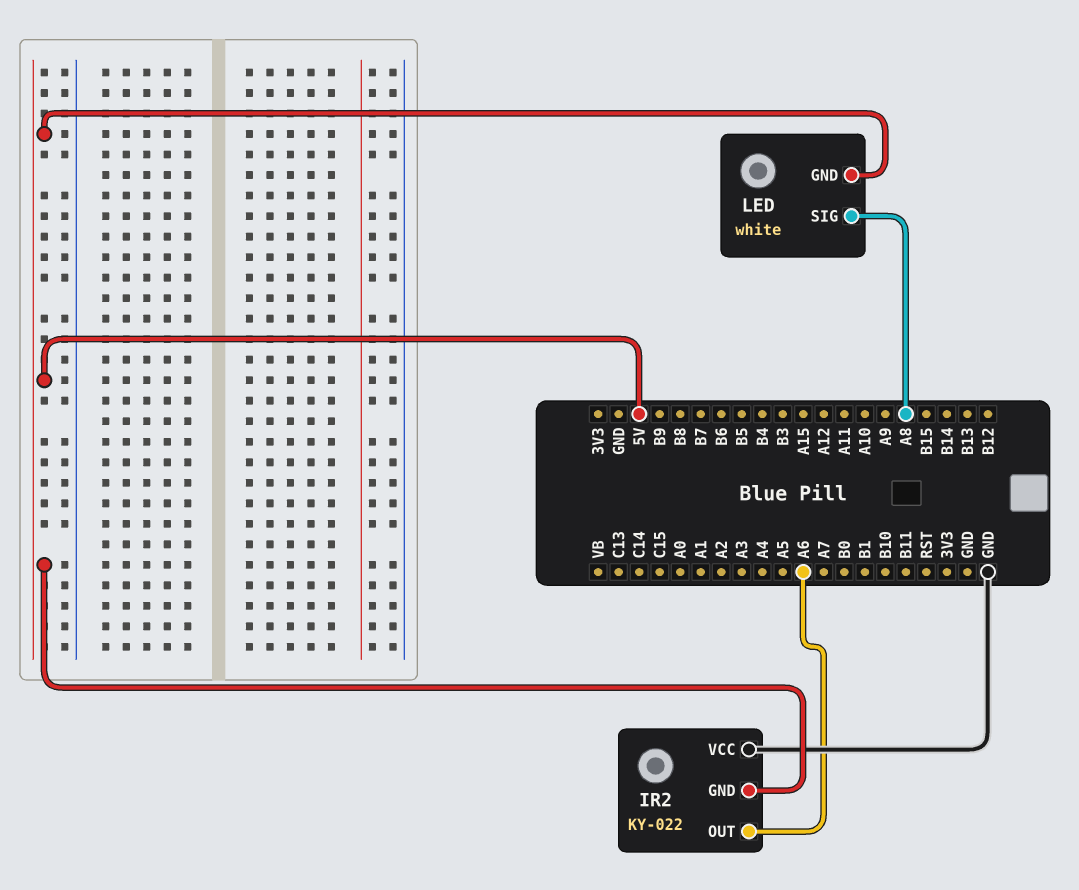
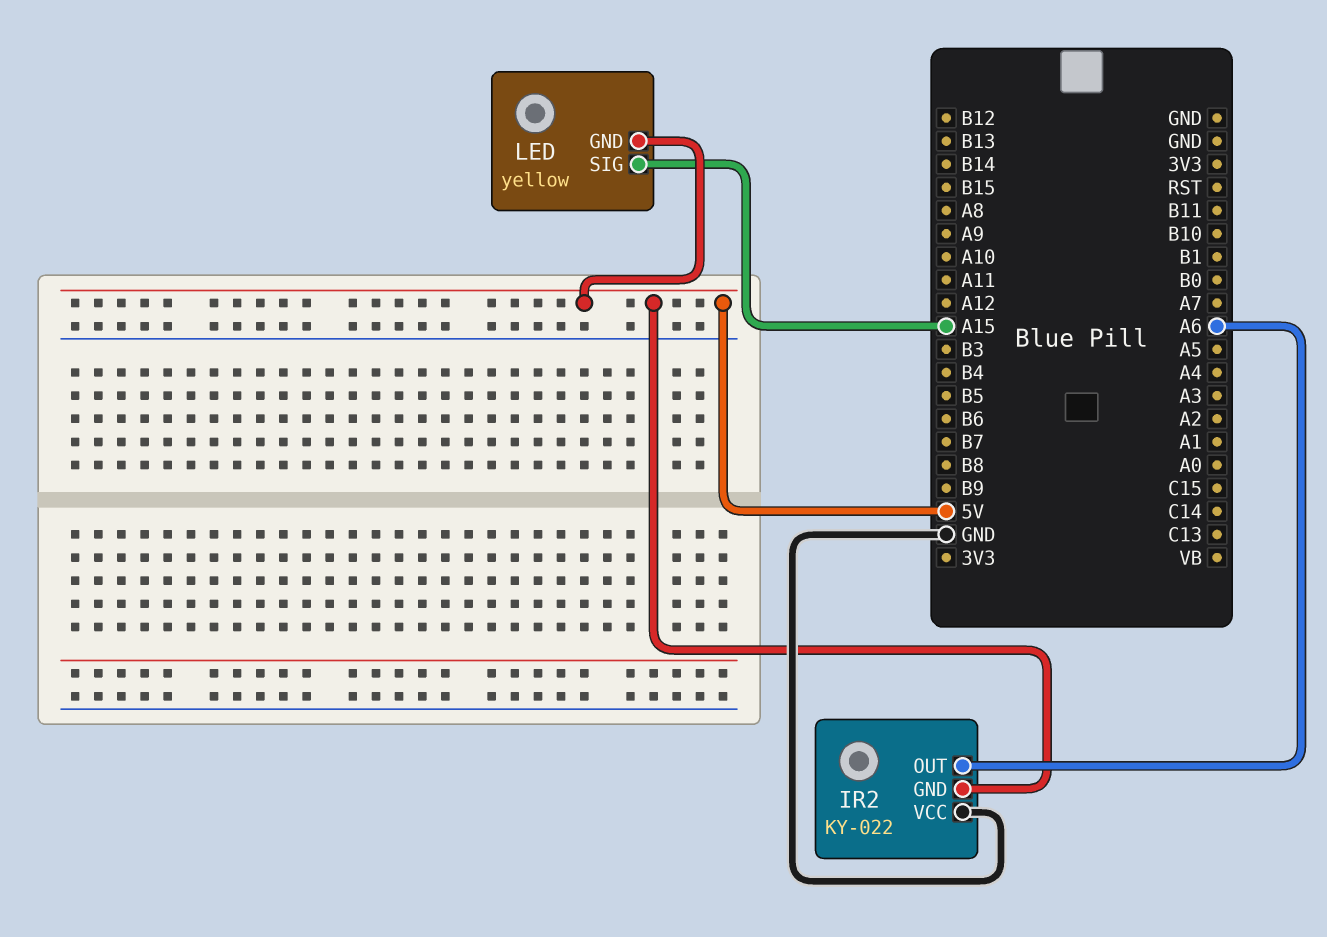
LED: white -> yellow
LED pin SIG: A8 -> A15

